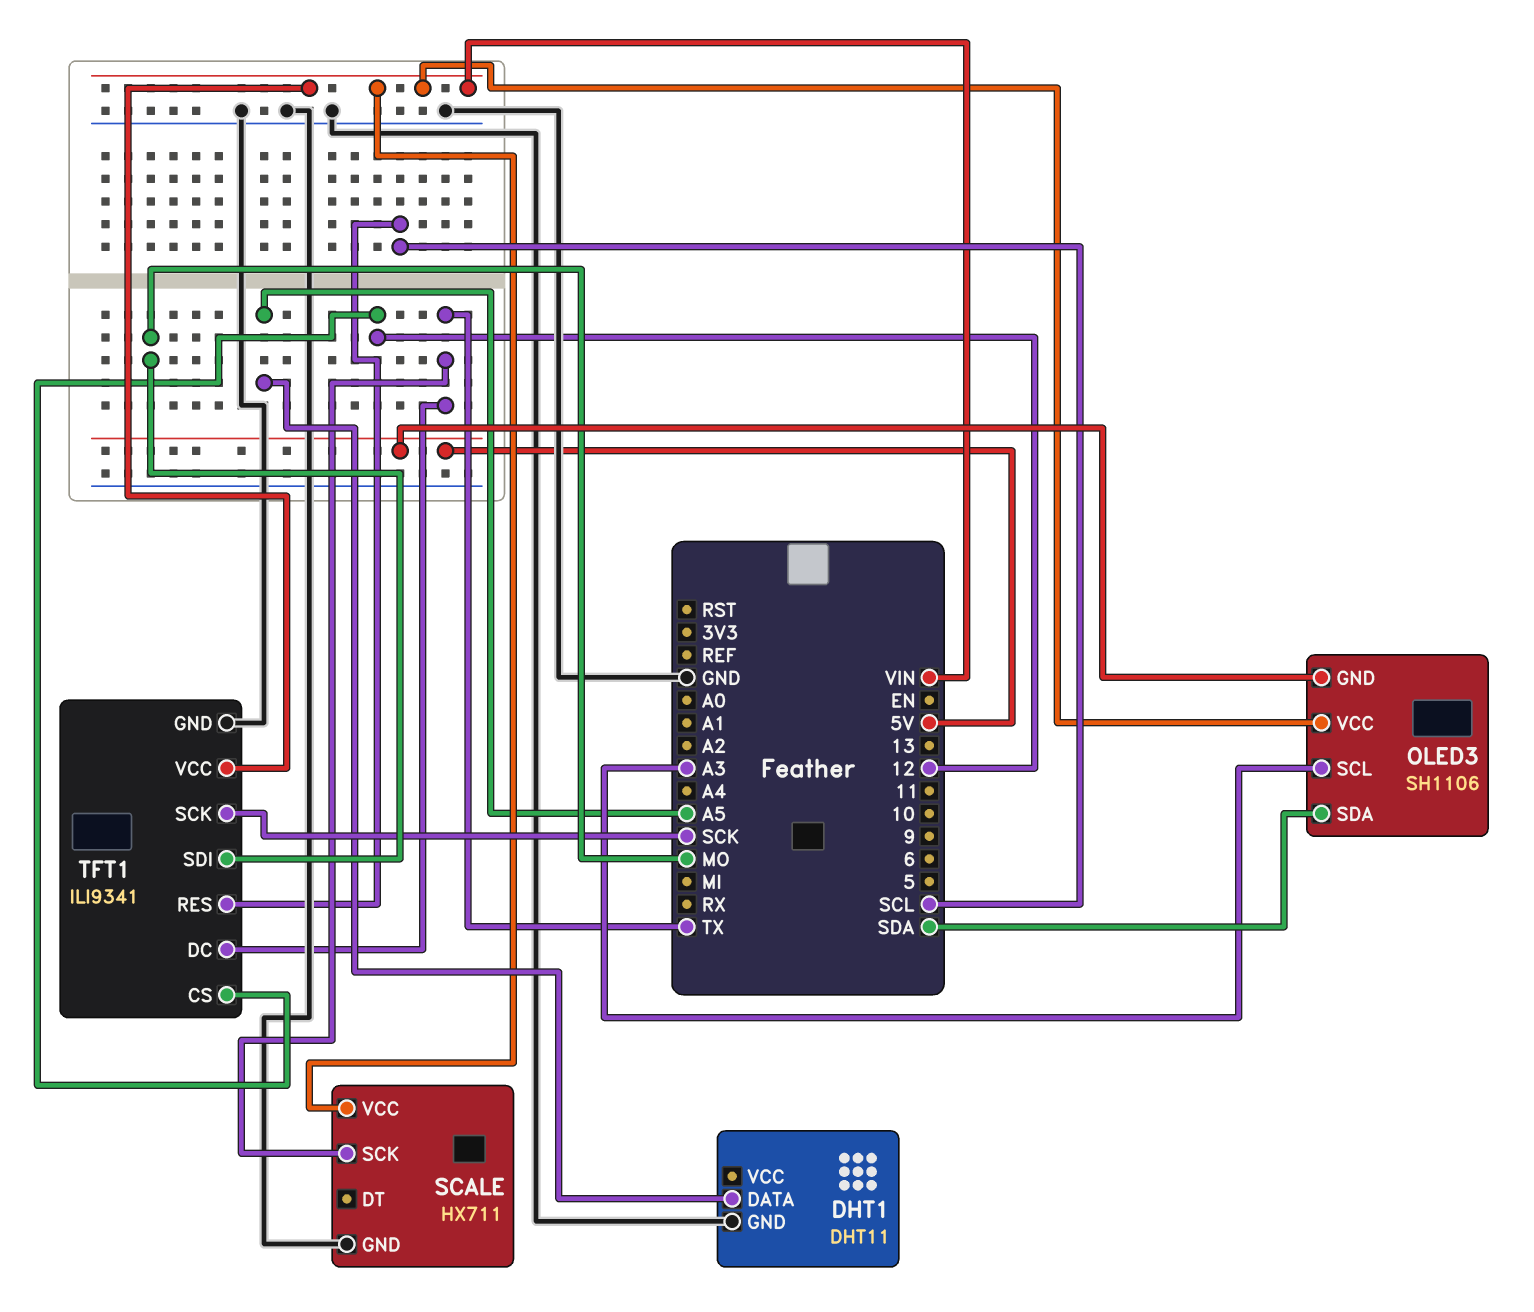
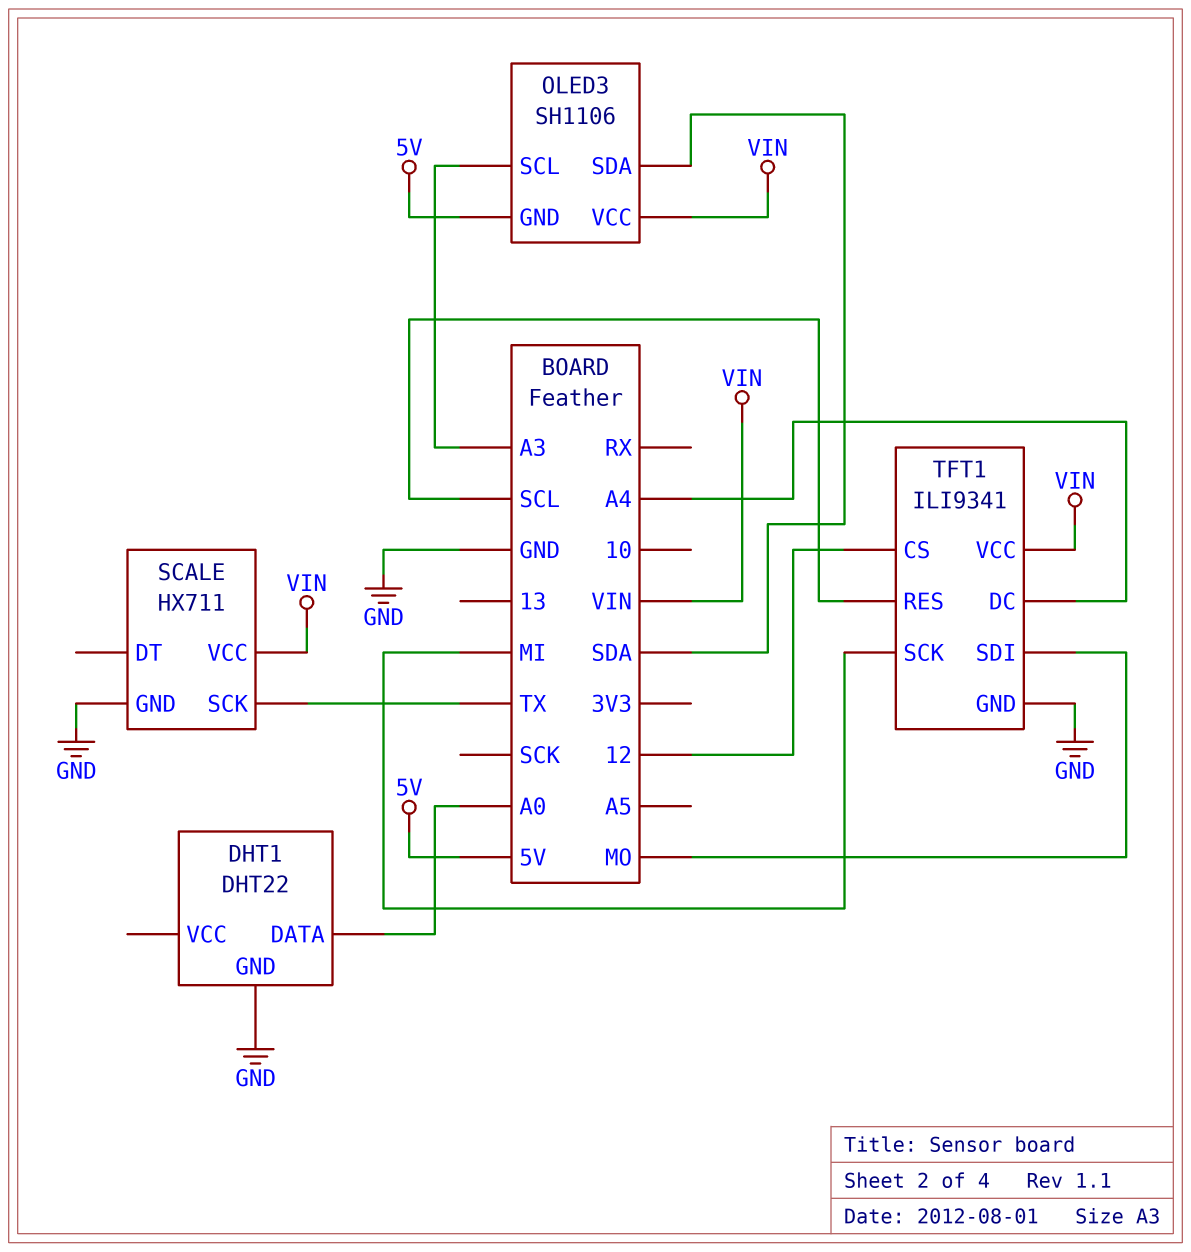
DHT1: DHT11 -> DHT22
DHT1 pin DATA: A5 -> A0
TFT1 pin DC: TX -> A4
TFT1 pin SCK: SCK -> MI

